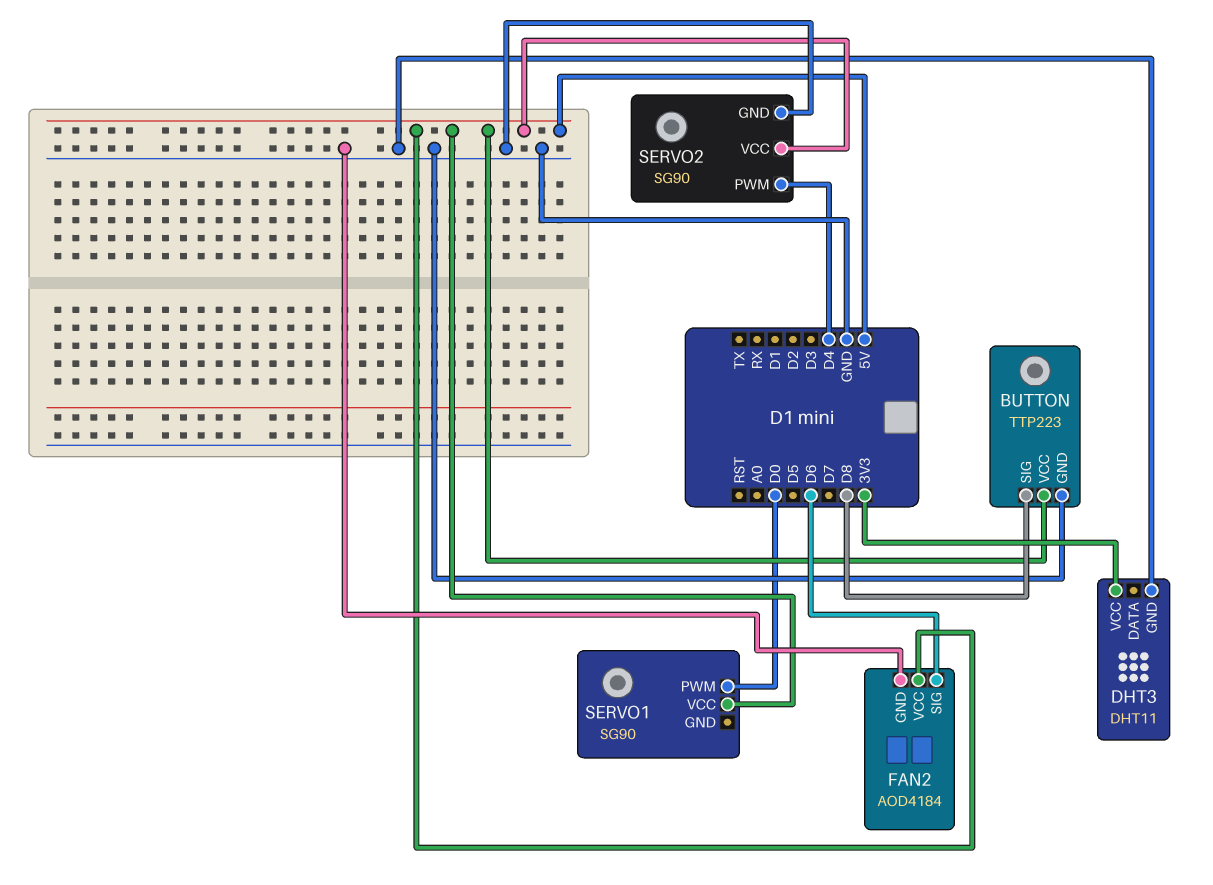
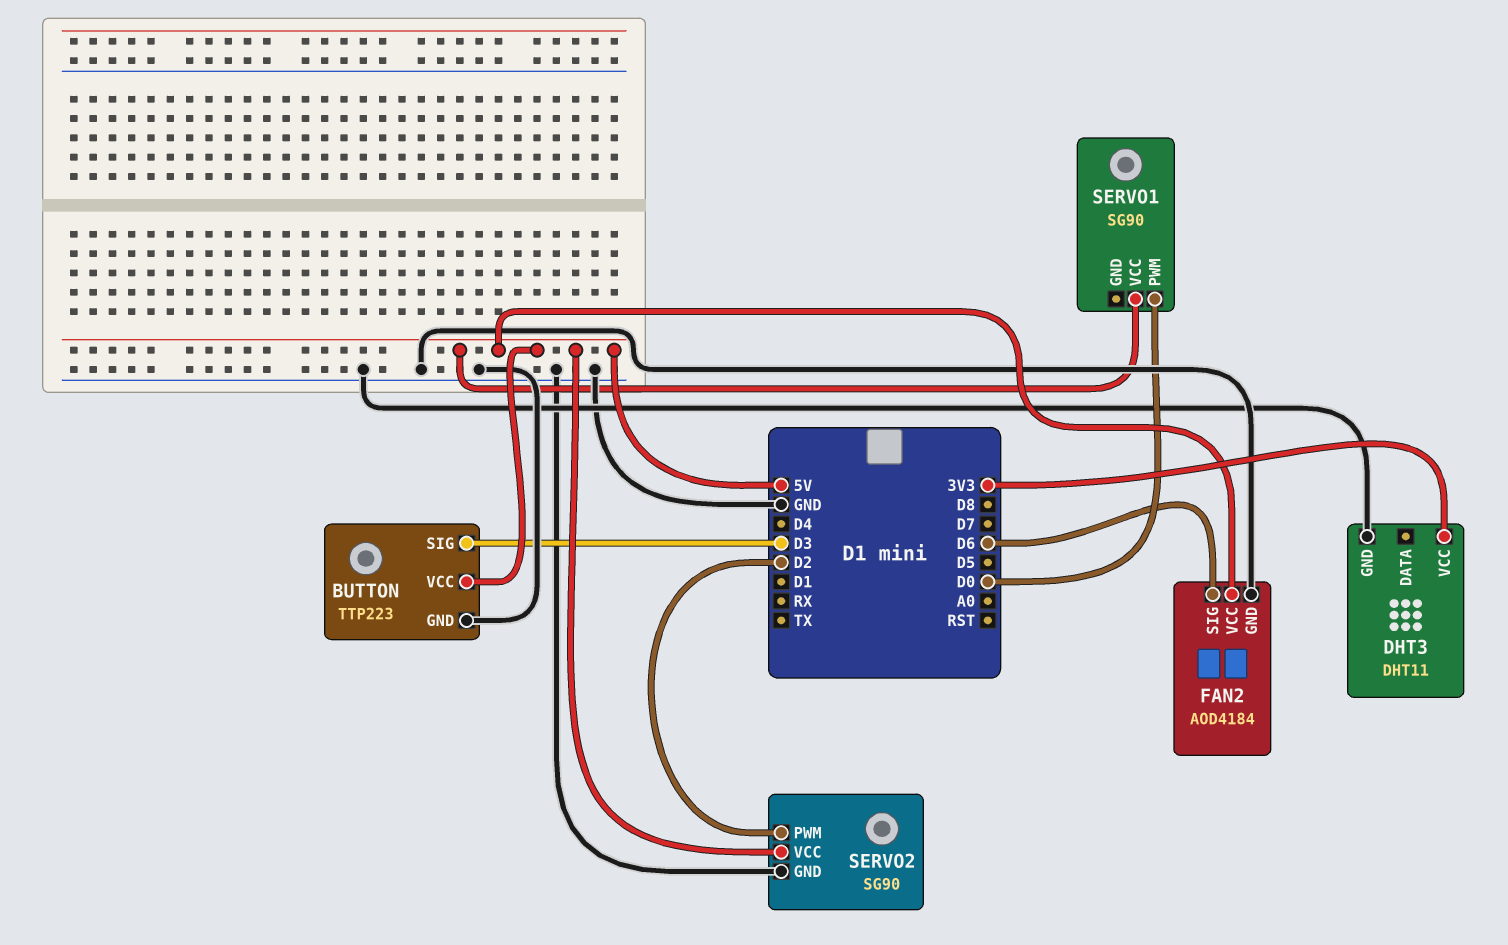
BUTTON pin SIG: D8 -> D3
SERVO2 pin PWM: D4 -> D2

